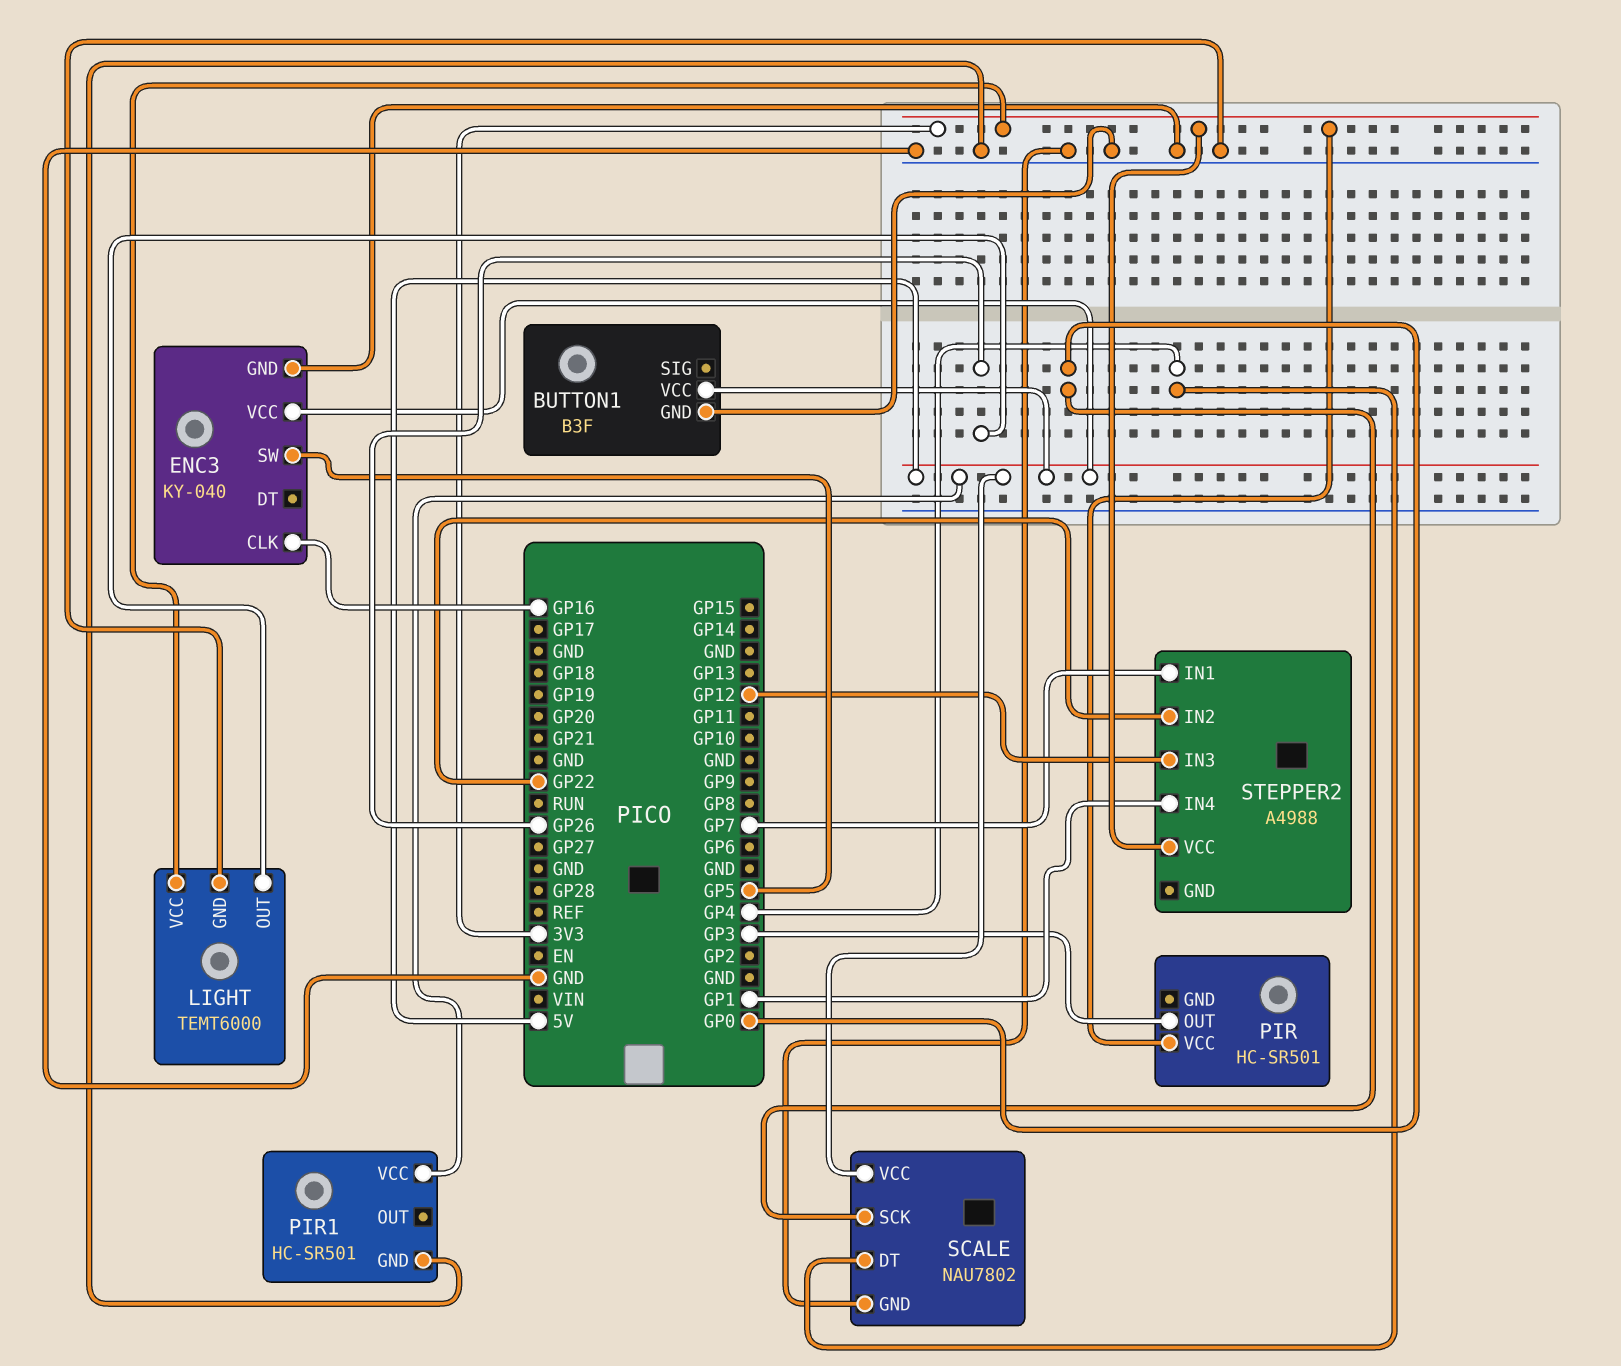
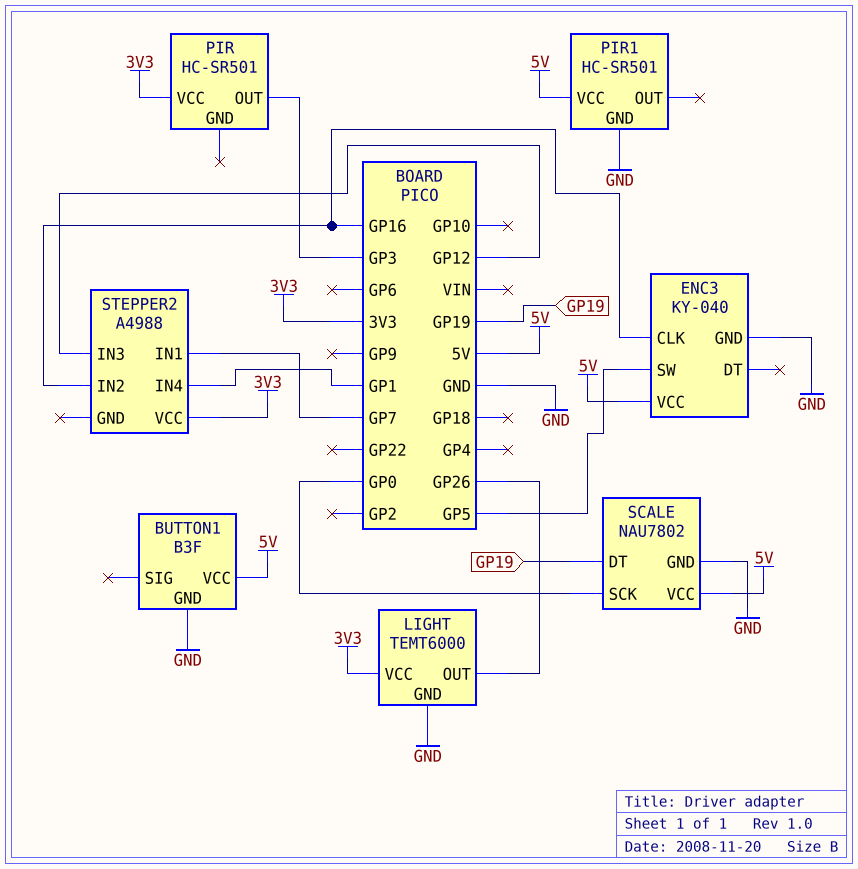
SCALE pin DT: GP4 -> GP19
STEPPER2 pin IN2: GP22 -> GP16

